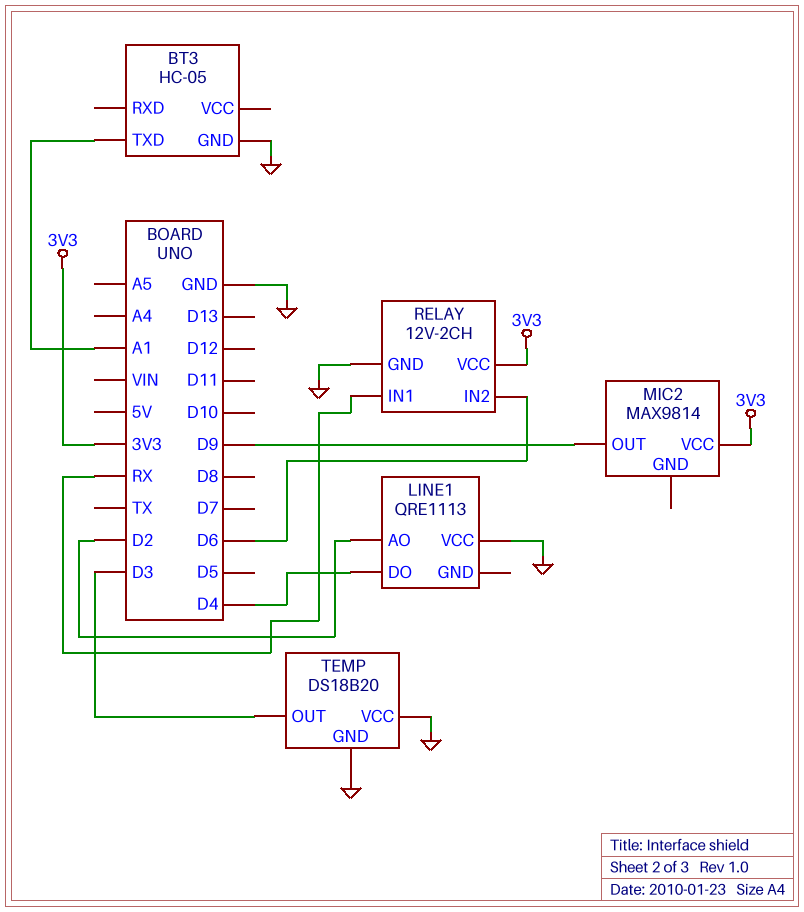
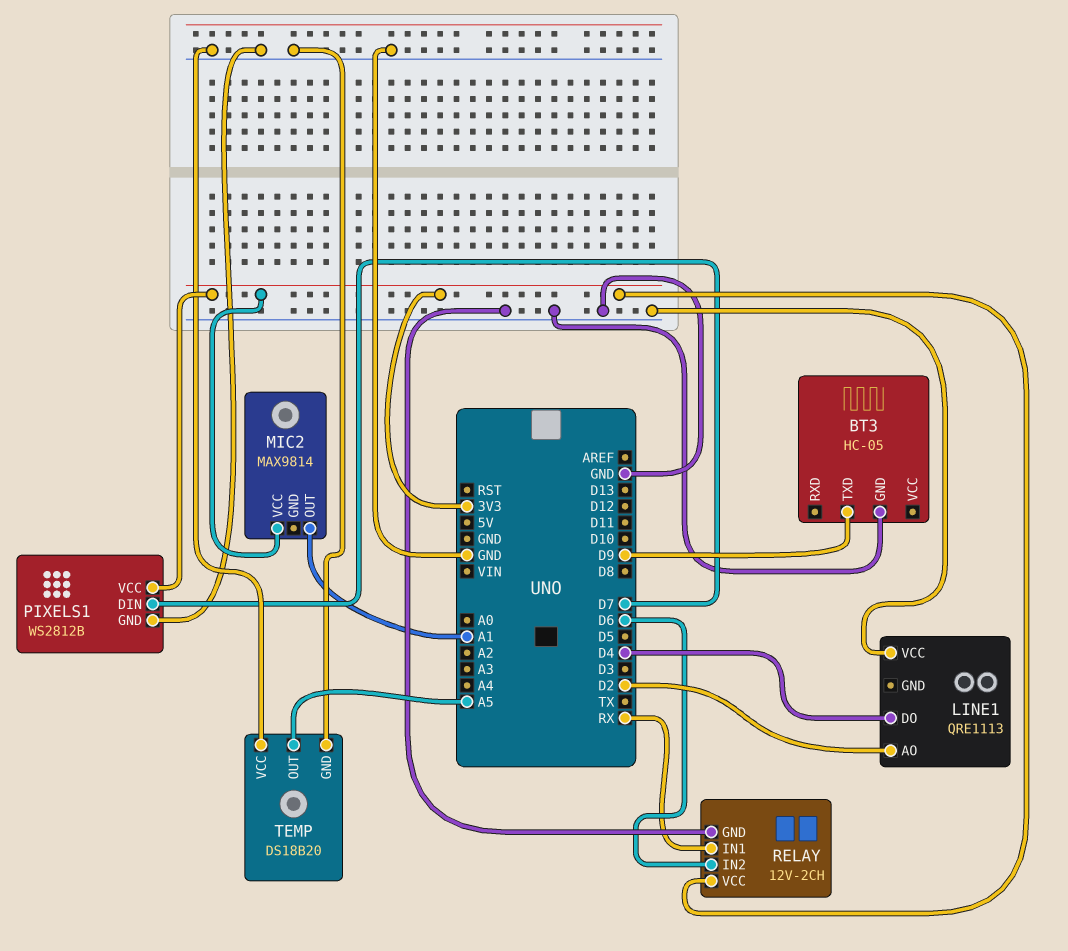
BT3 pin TXD: A1 -> D9
MIC2 pin OUT: D9 -> A1
PIXELS1: none -> WS2812B
PIXELS1 pin DIN: none -> D7
PIXELS1 pin GND: none -> GND
PIXELS1 pin VCC: none -> 3V3
TEMP pin OUT: D3 -> A5

